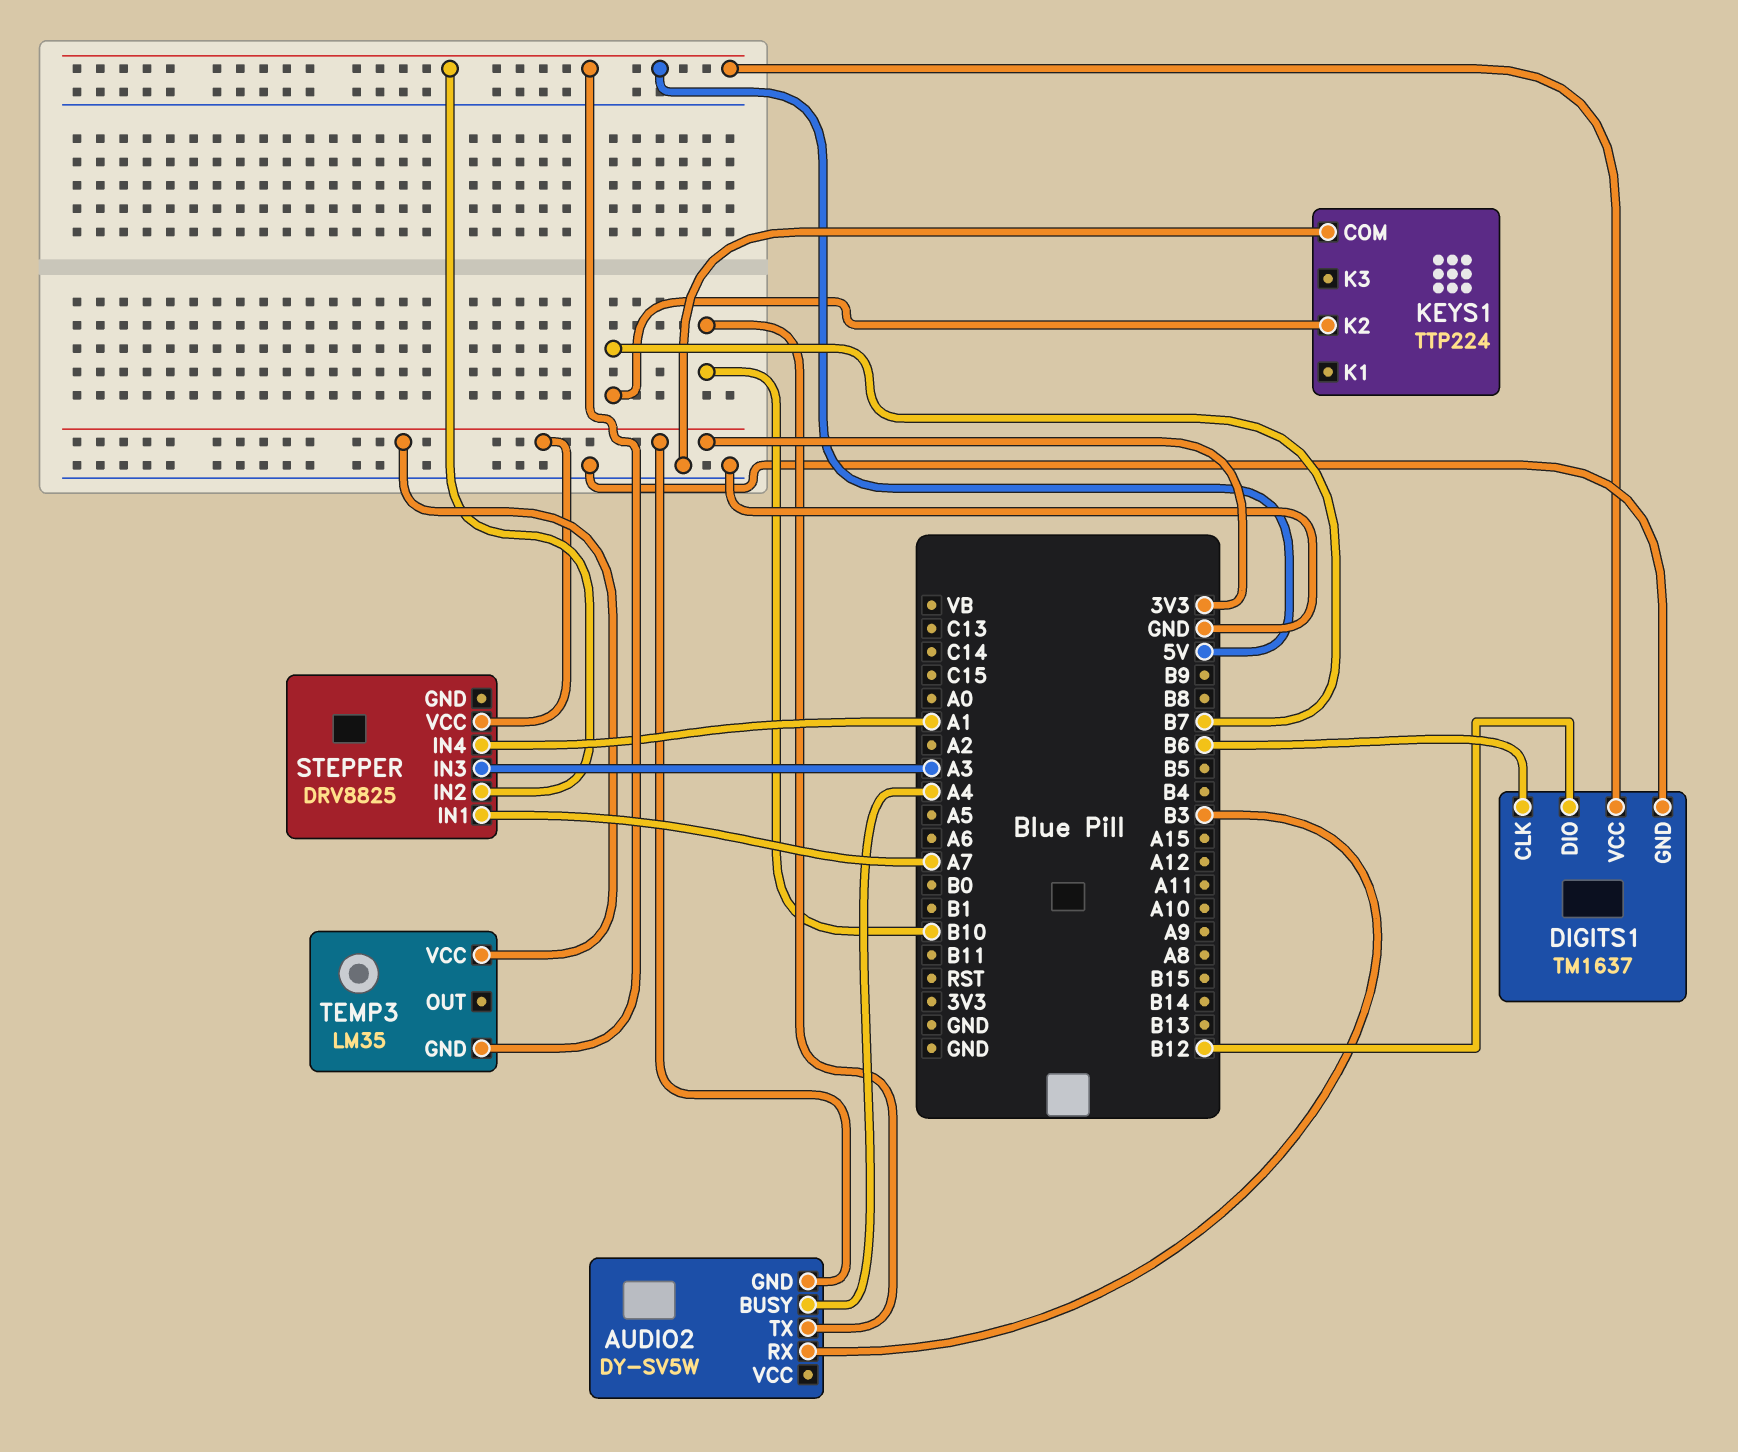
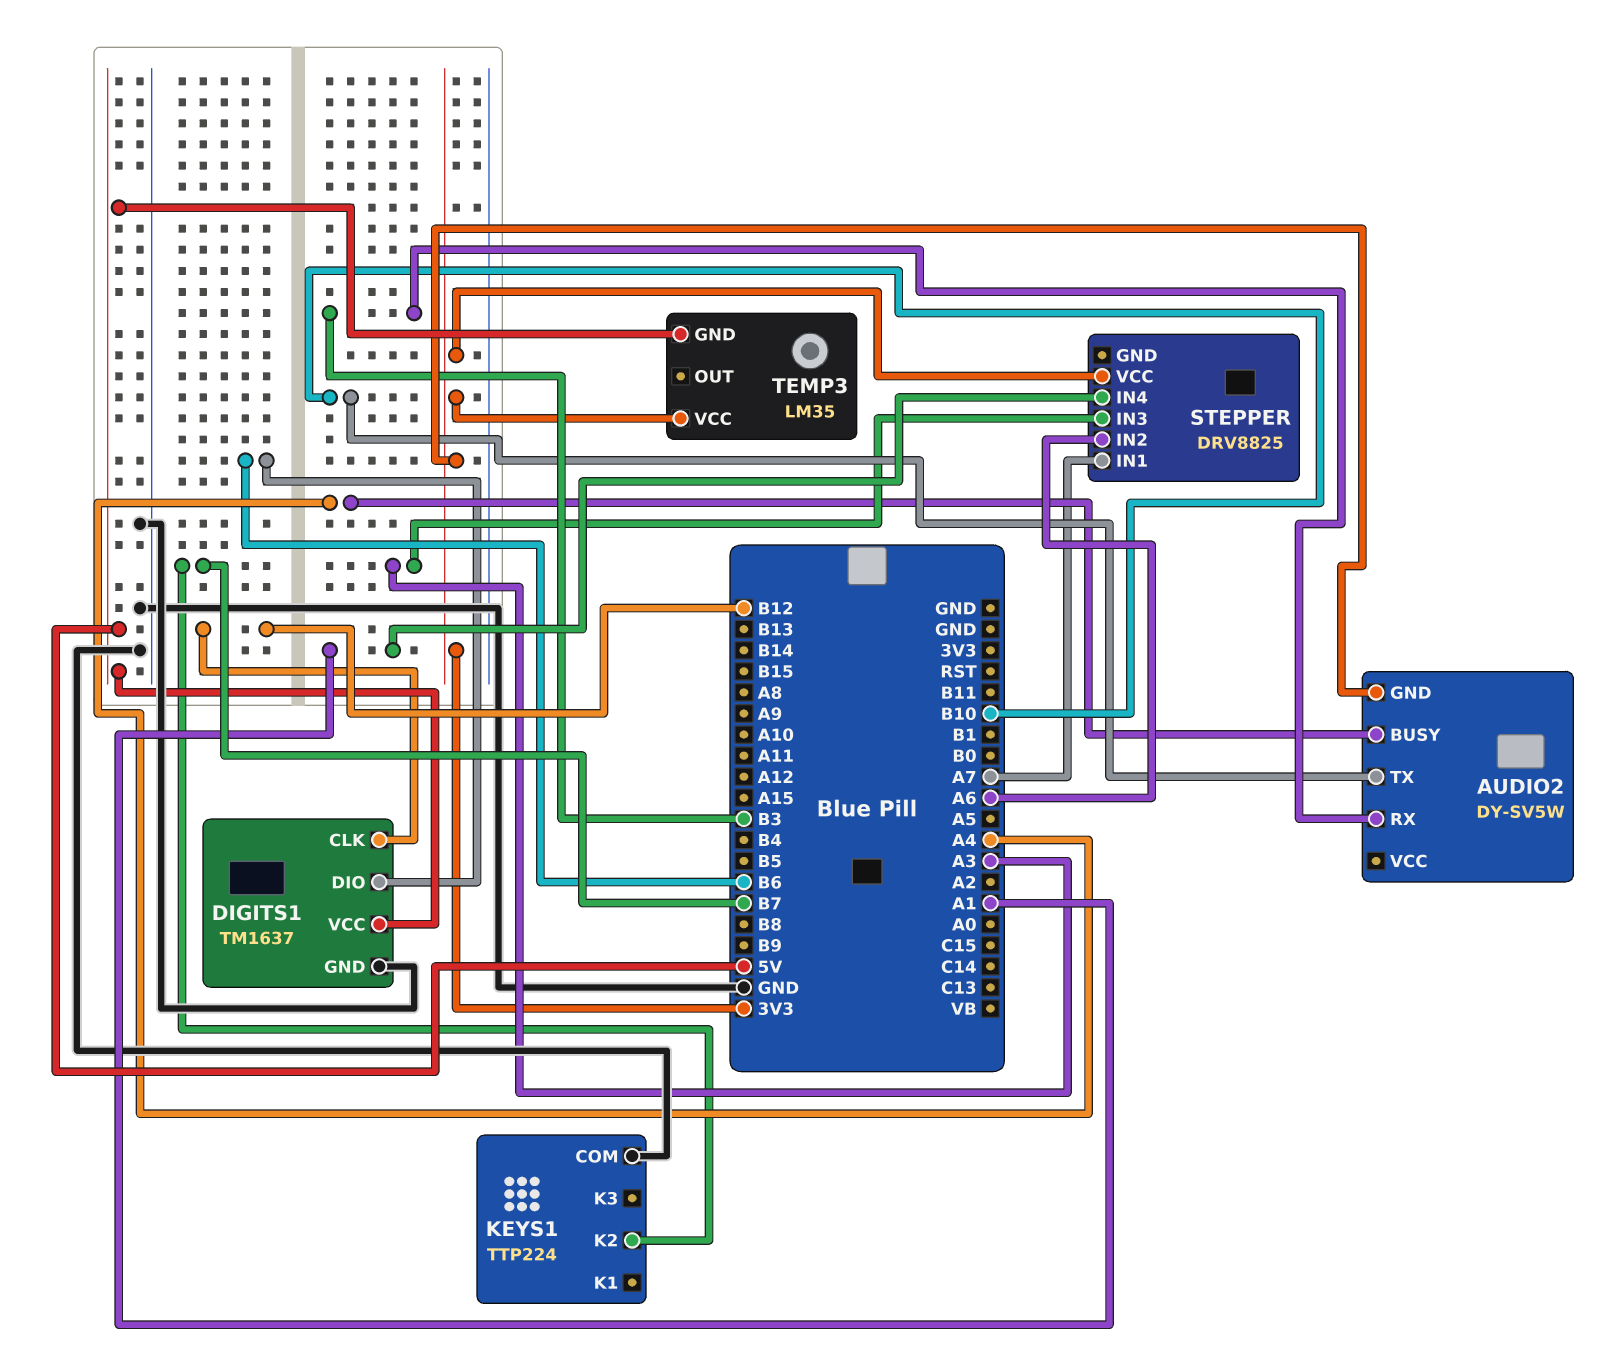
DIGITS1 pin CLK: B6 -> B12
DIGITS1 pin DIO: B12 -> B6
STEPPER pin IN2: 5V -> A6

